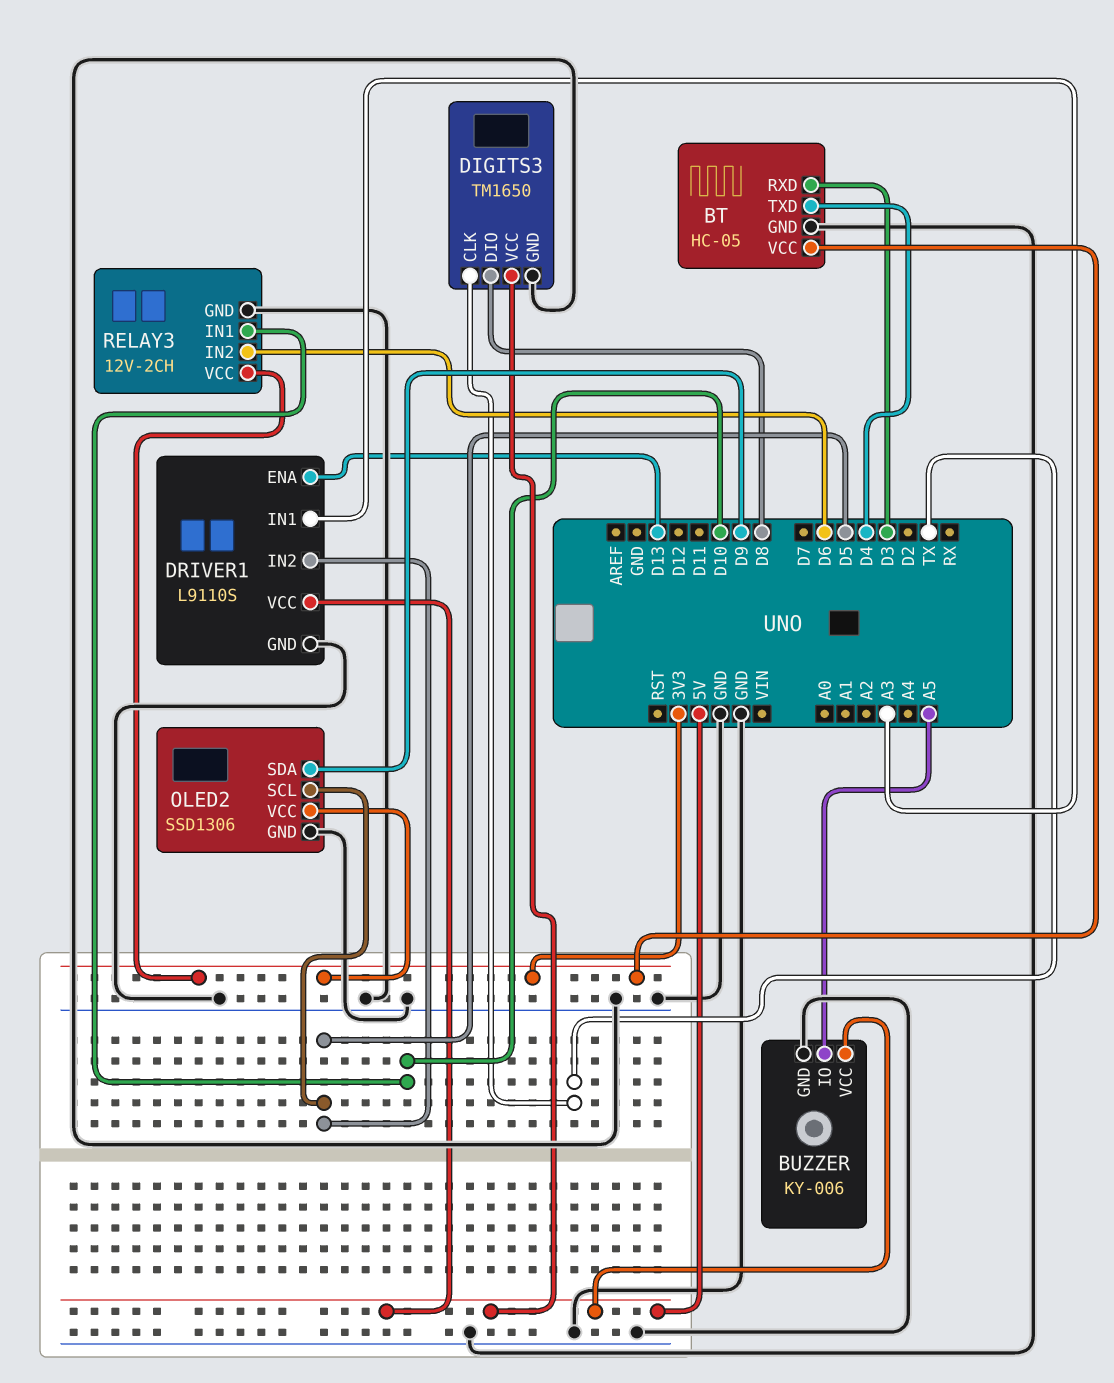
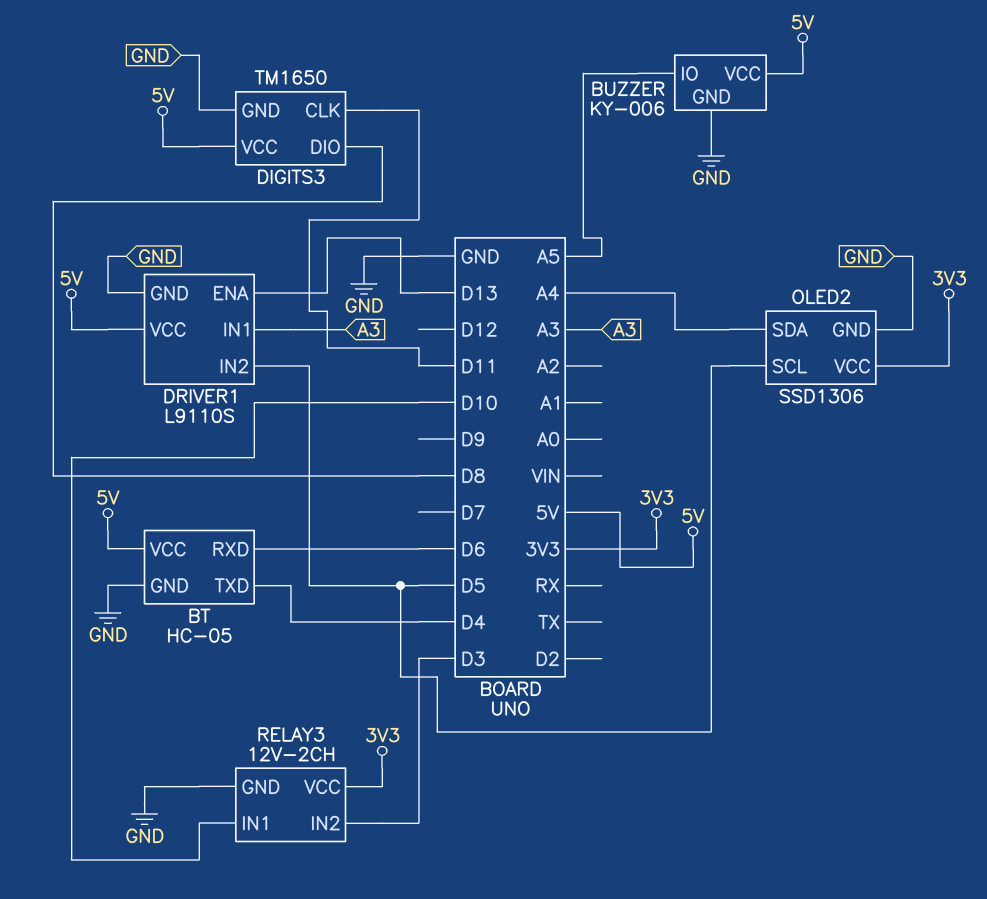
BT pin RXD: D3 -> D6
BT pin VCC: 3V3 -> 5V
DIGITS3 pin CLK: TX -> D11
OLED2 pin SDA: D9 -> A4
RELAY3 pin IN2: D6 -> D3

